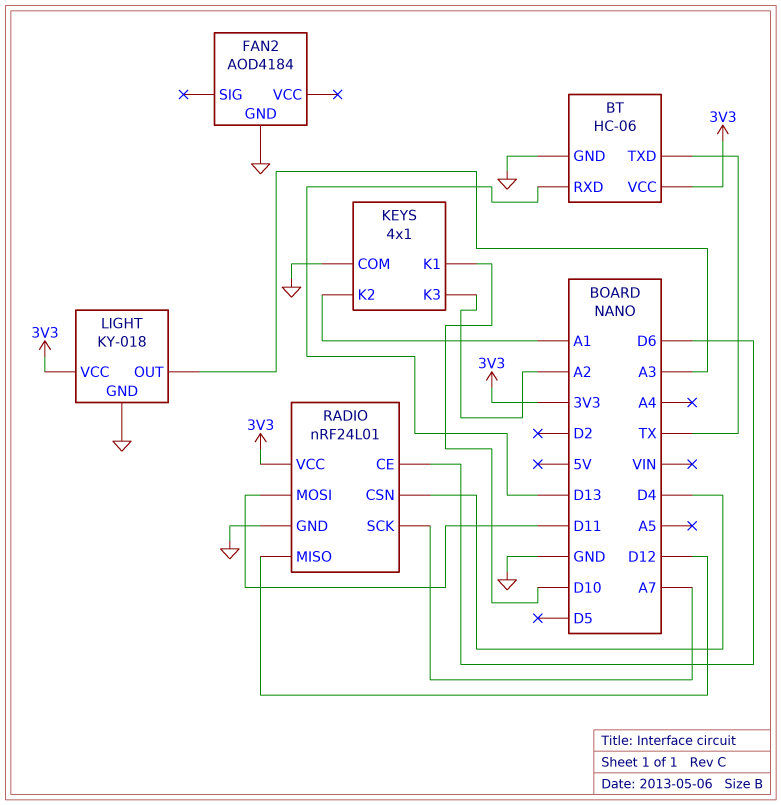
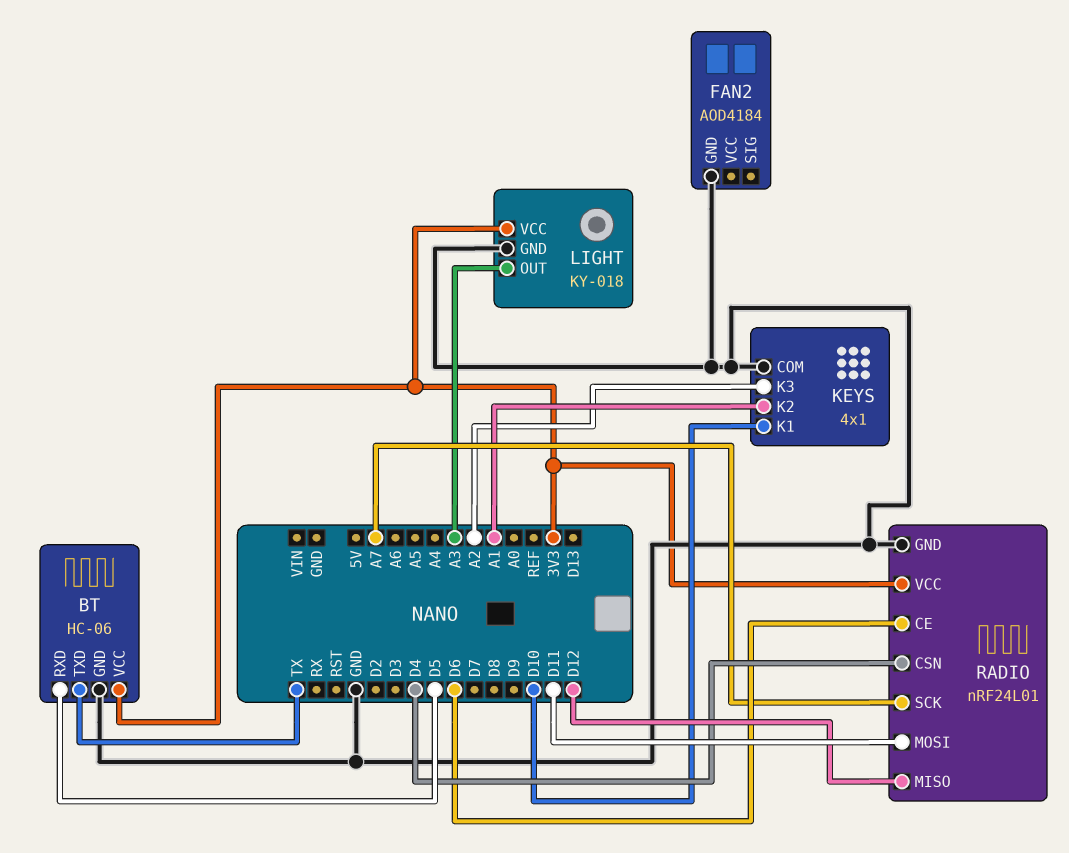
BT pin RXD: D13 -> D5

